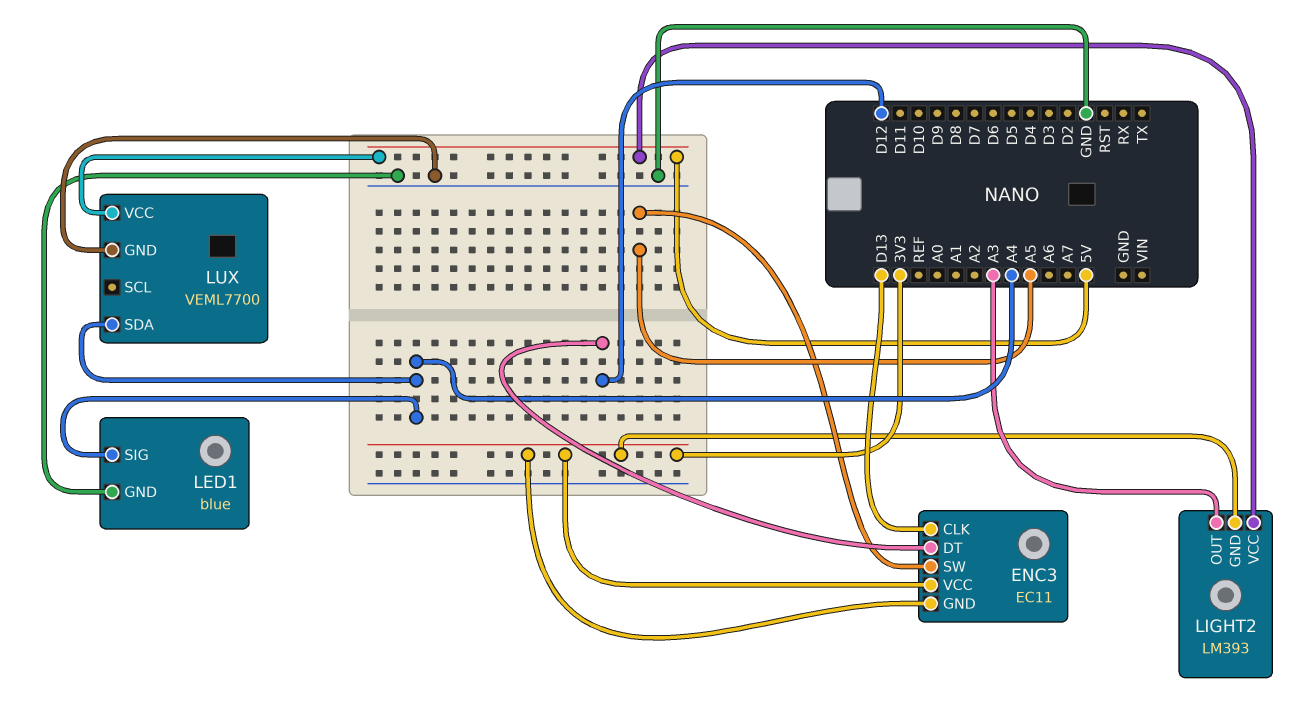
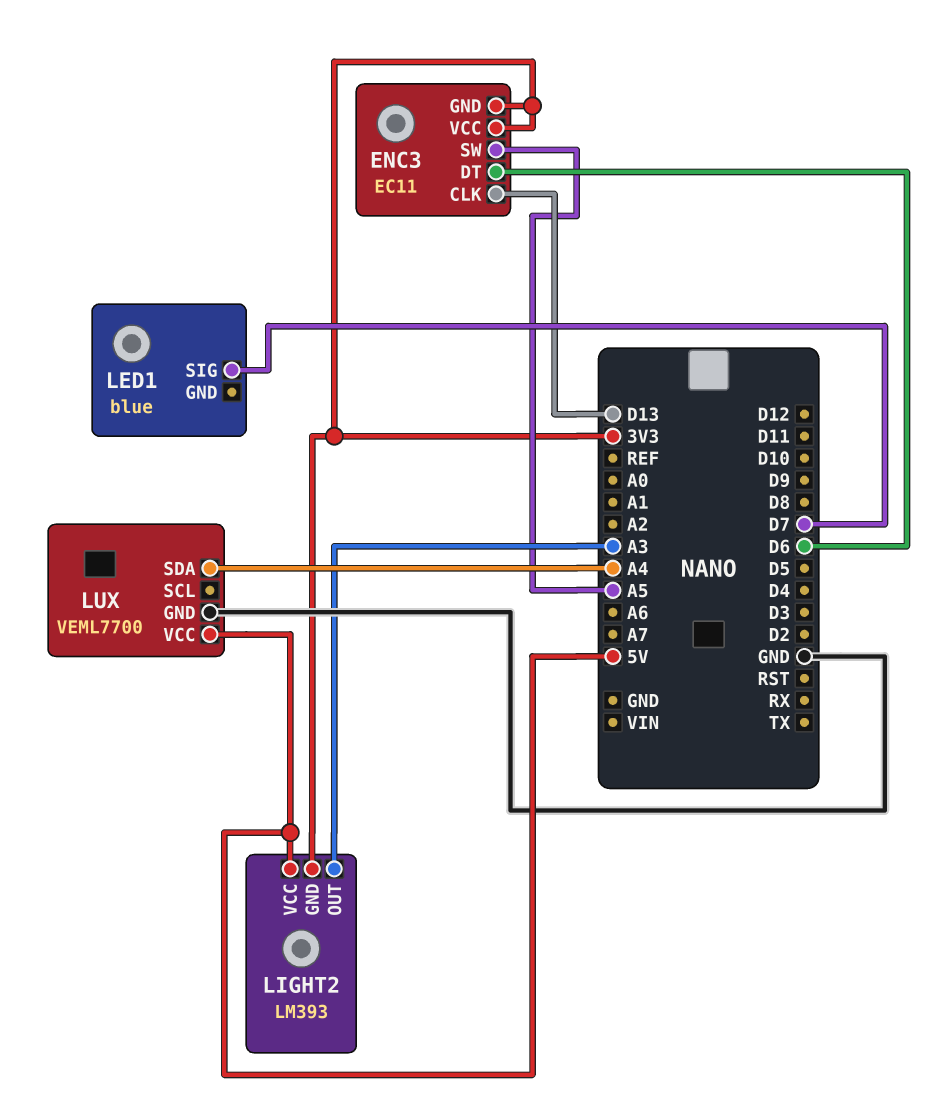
ENC3 pin DT: D12 -> D6
LED1 pin GND: GND -> none
LED1 pin SIG: A4 -> D7

